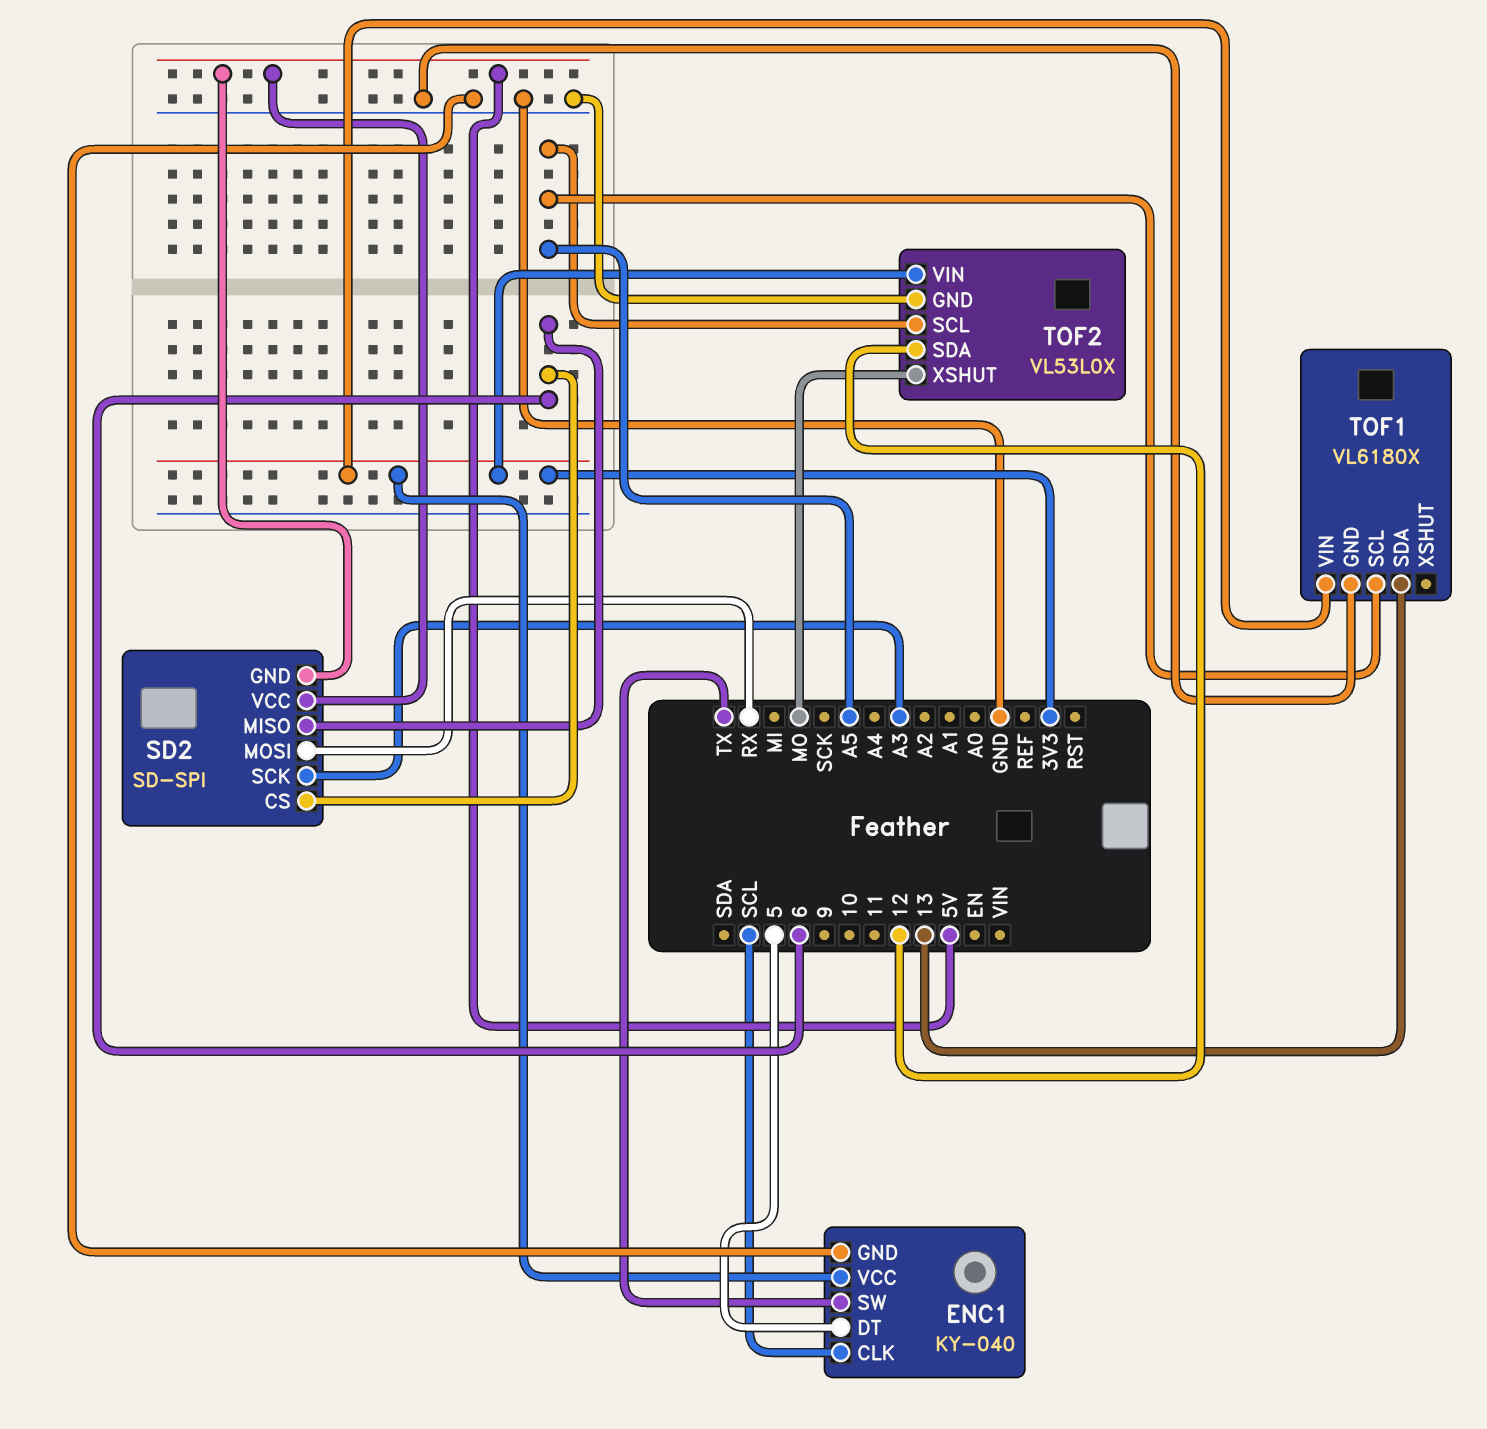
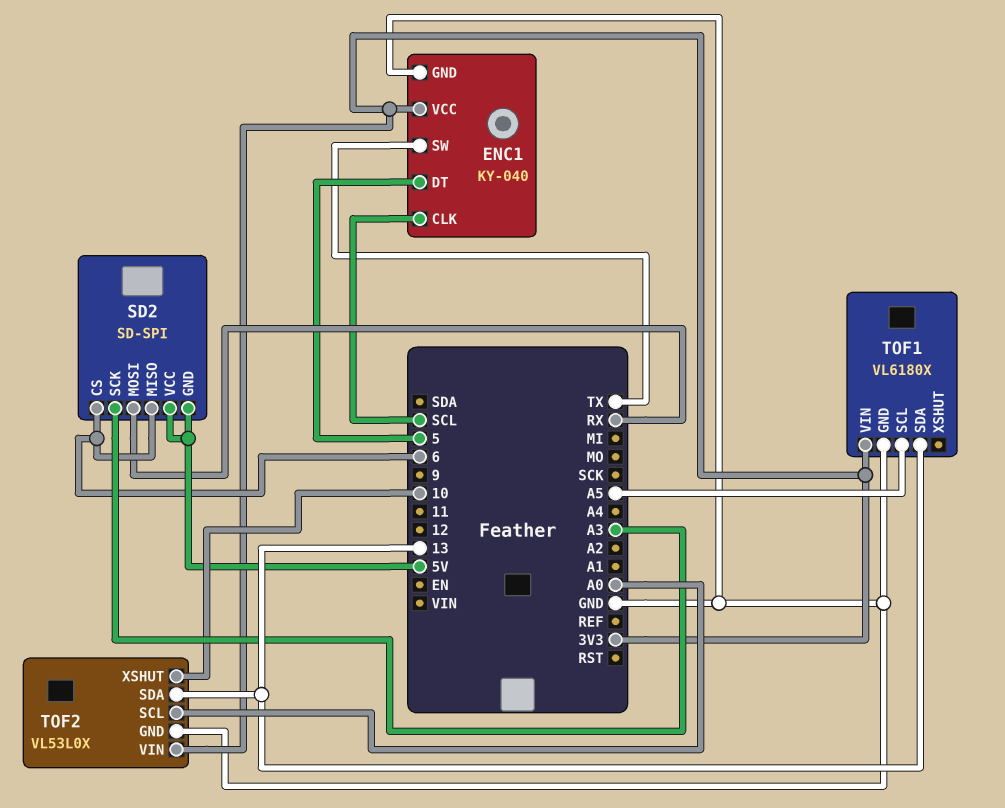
TOF2 pin SCL: A5 -> A0
TOF2 pin SDA: 12 -> 13
TOF2 pin XSHUT: MO -> 10

